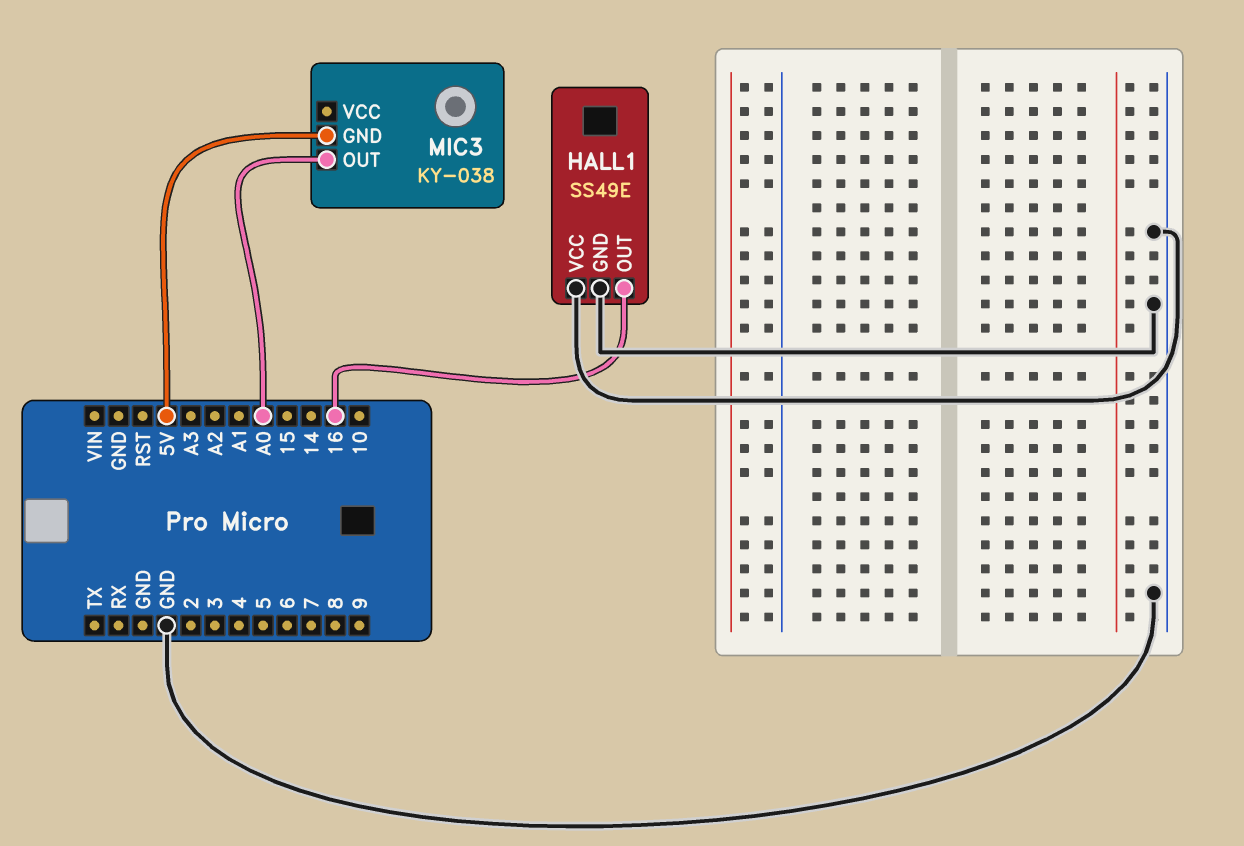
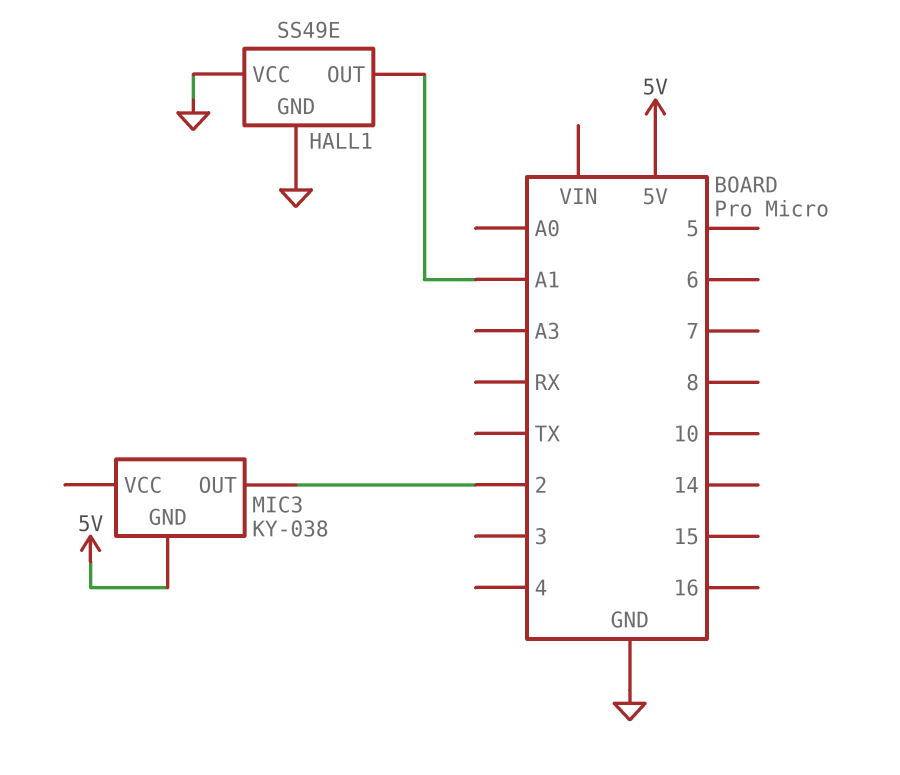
HALL1 pin OUT: 16 -> A1
MIC3 pin OUT: A0 -> 2

